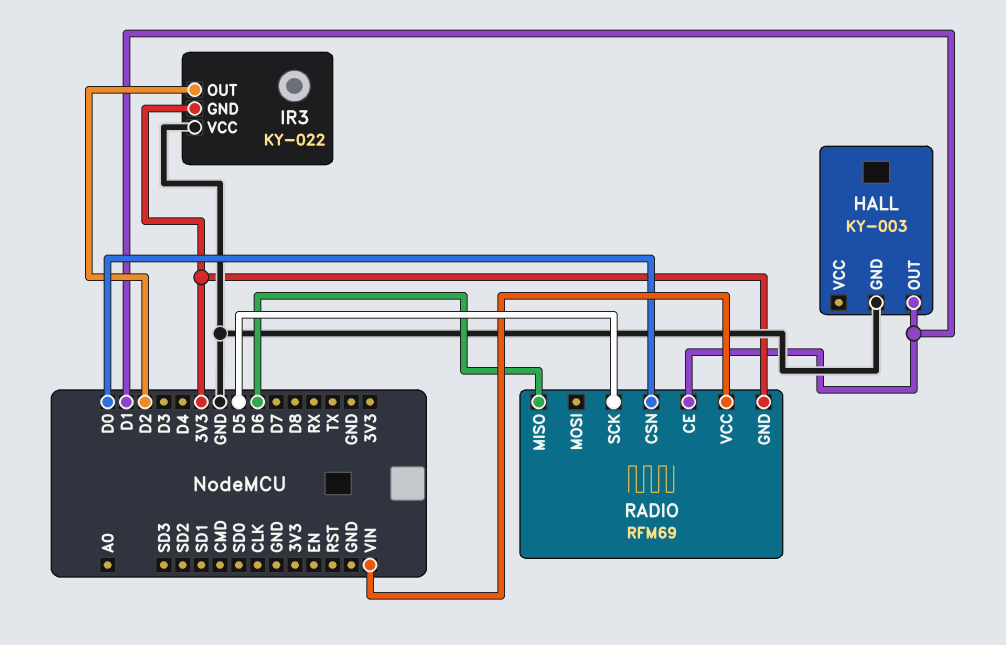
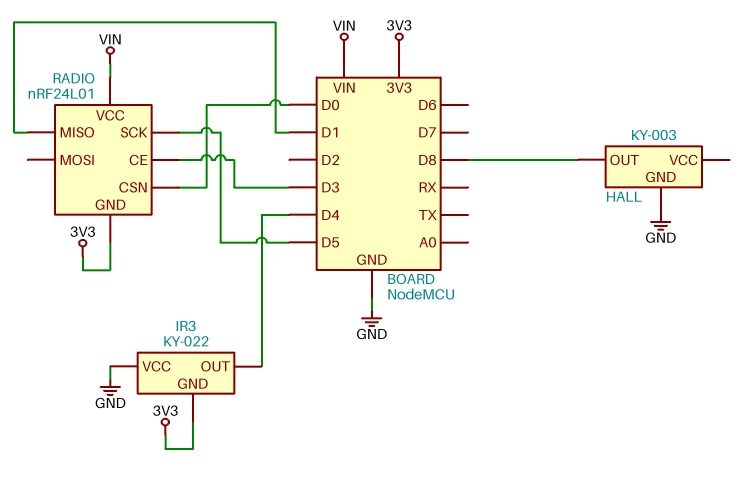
HALL pin OUT: D1 -> D8
IR3 pin OUT: D2 -> D4
RADIO: RFM69 -> nRF24L01
RADIO pin CE: D1 -> D3
RADIO pin MISO: D6 -> D1

